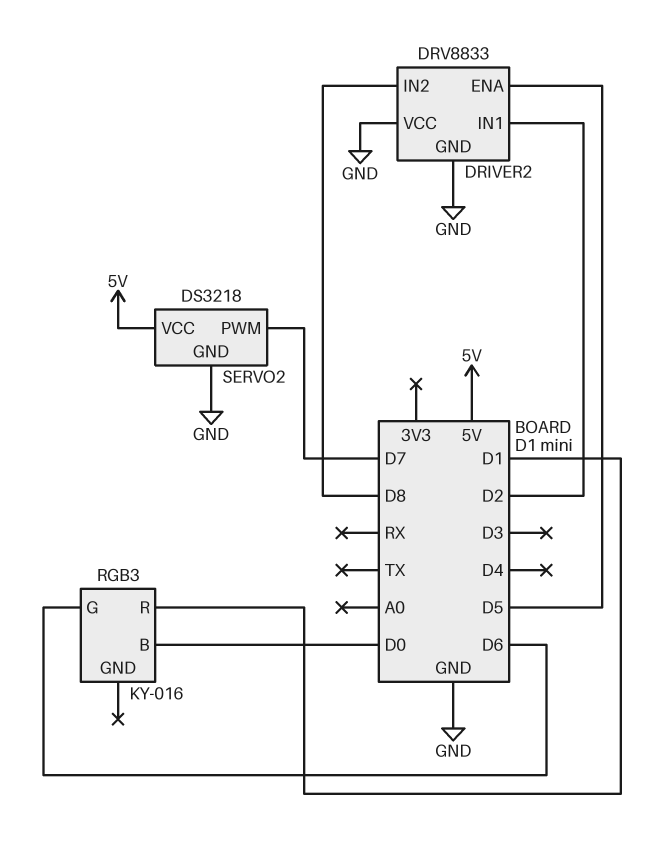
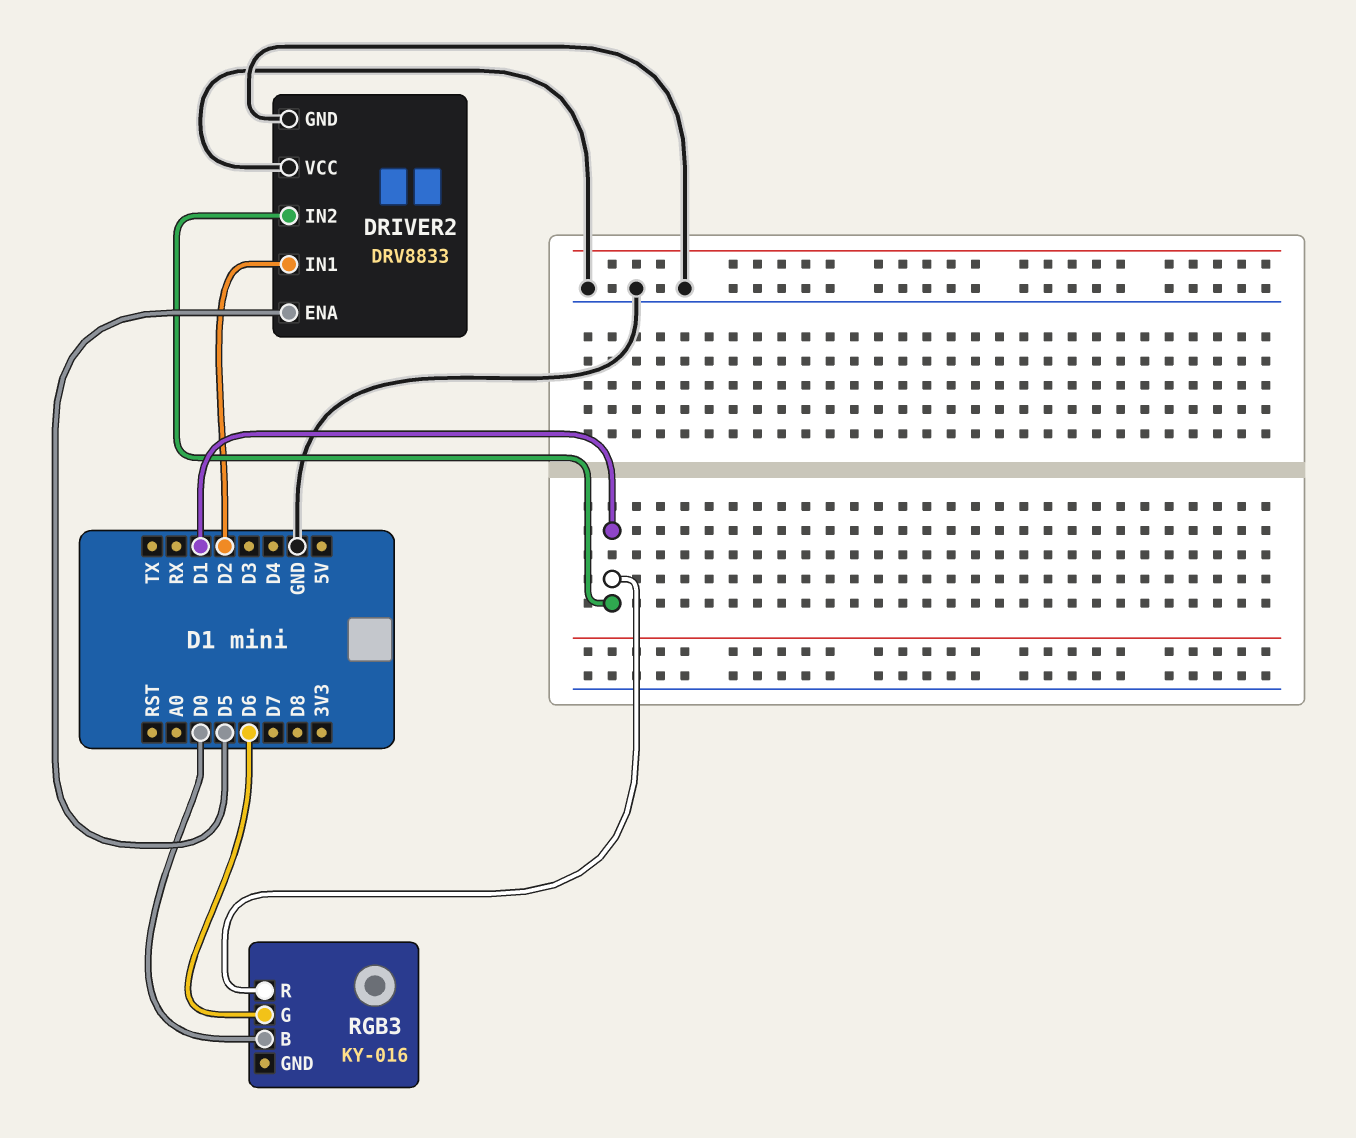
DRIVER2 pin IN2: D8 -> D1
SERVO2: DS3218 -> none
SERVO2 pin GND: GND -> none
SERVO2 pin PWM: D7 -> none
SERVO2 pin VCC: 5V -> none

